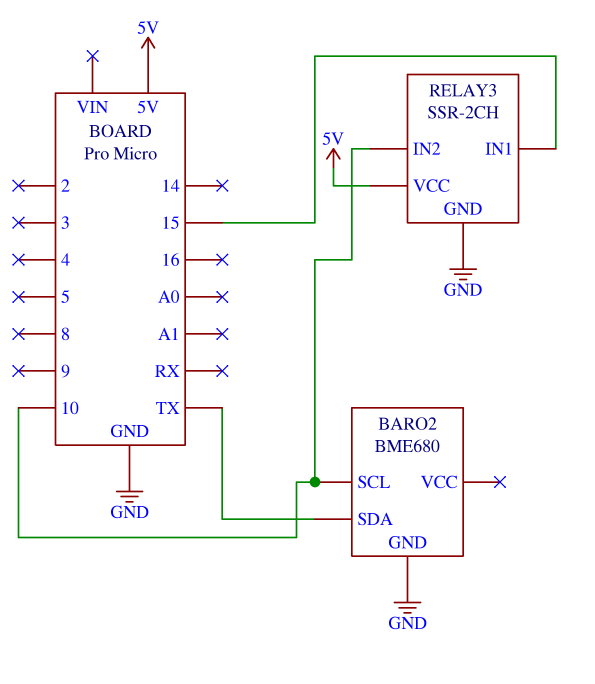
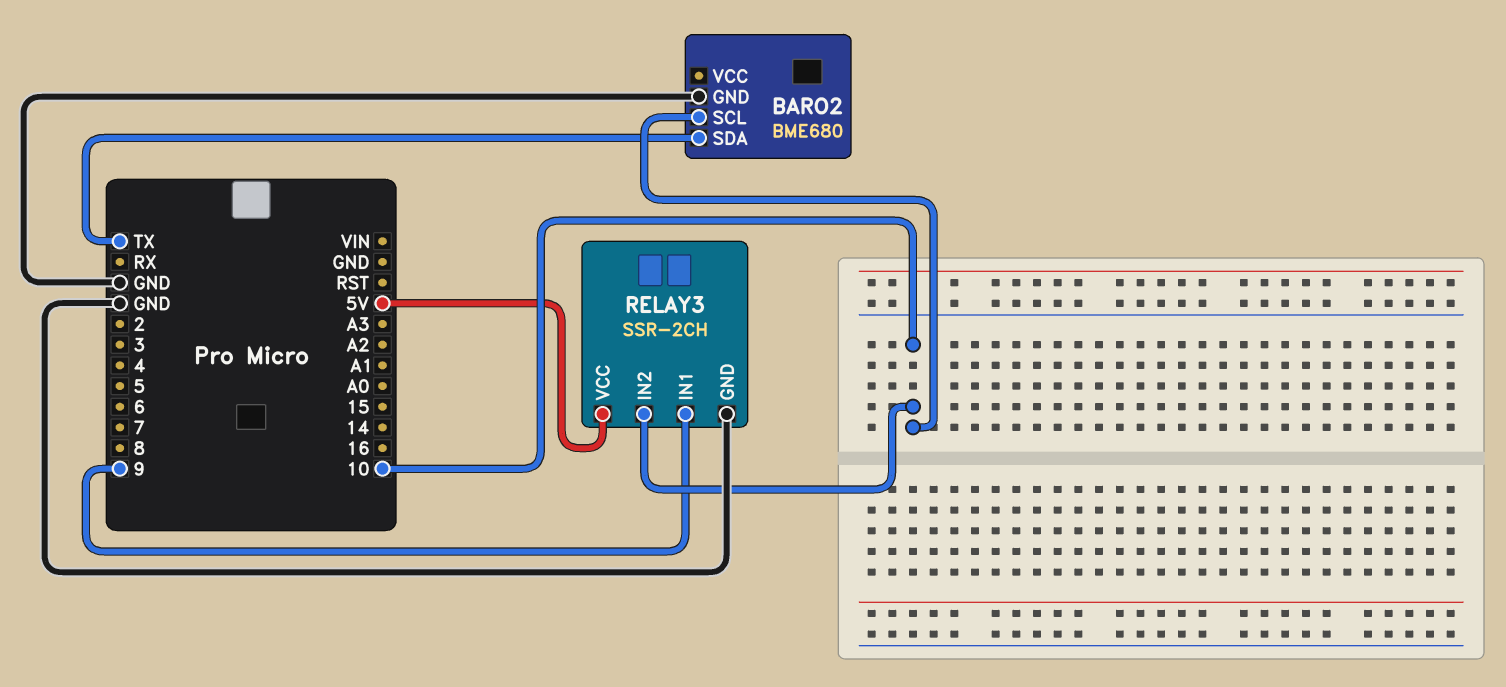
RELAY3 pin IN1: 15 -> 9

